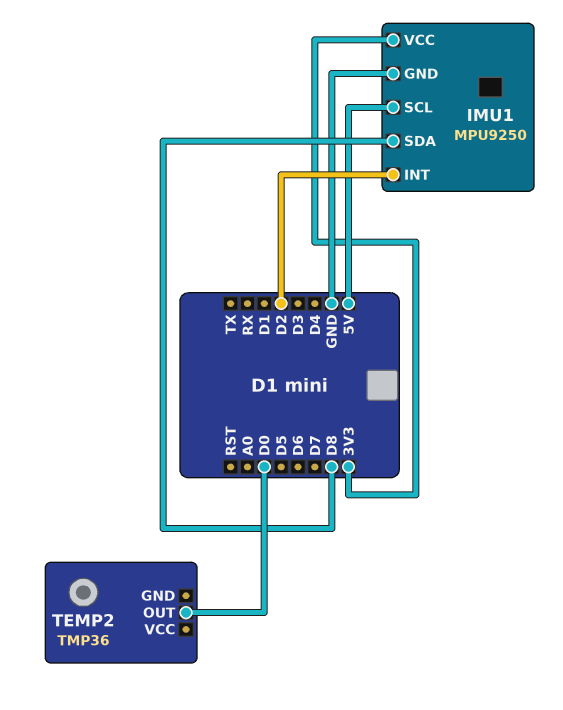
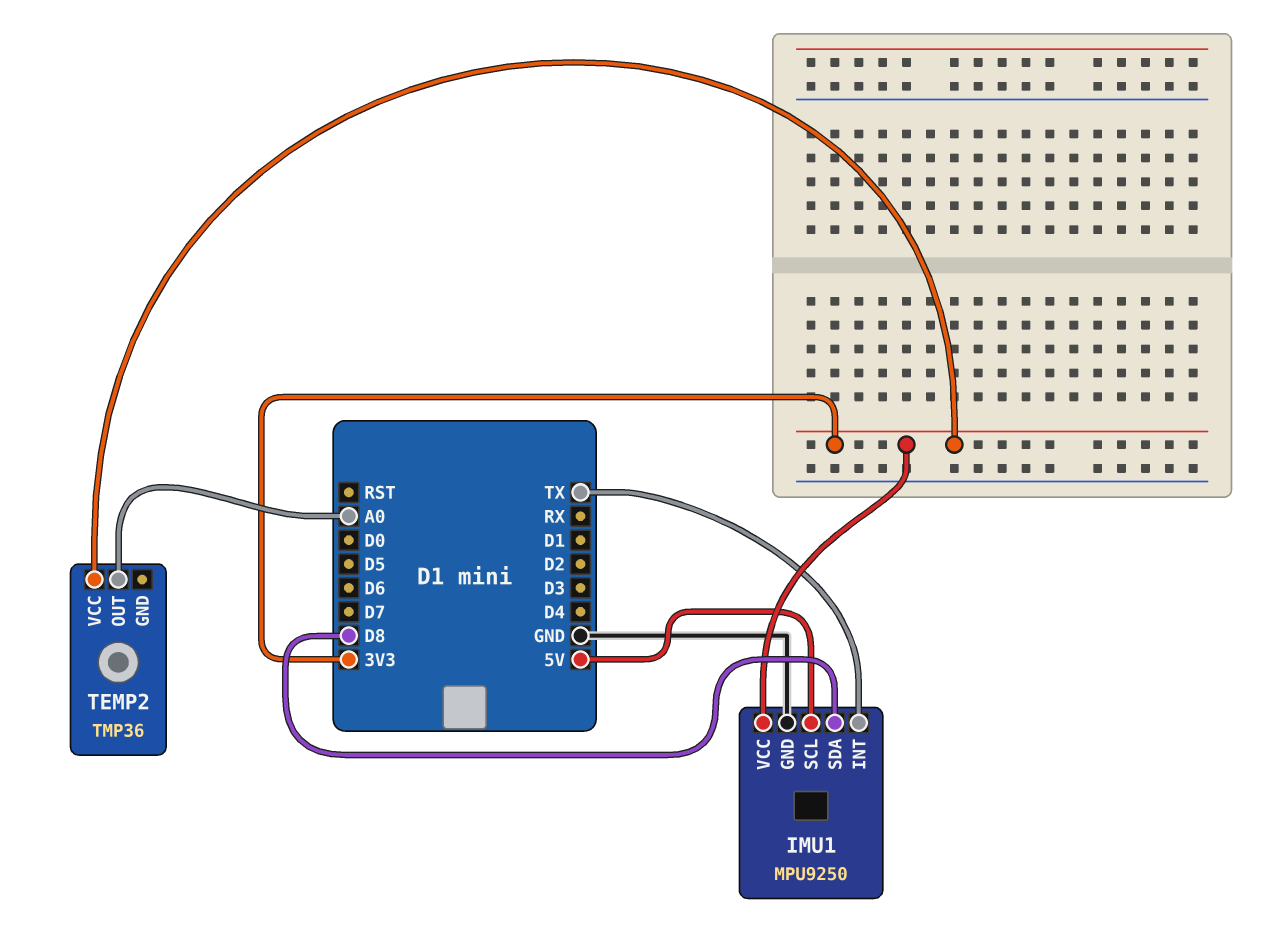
IMU1 pin INT: D2 -> TX
TEMP2 pin OUT: D0 -> A0
TEMP2 pin VCC: none -> 3V3

